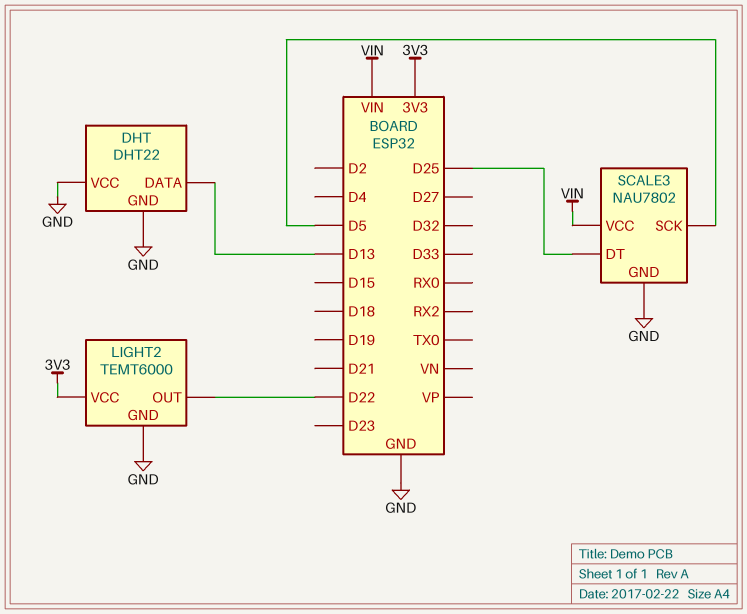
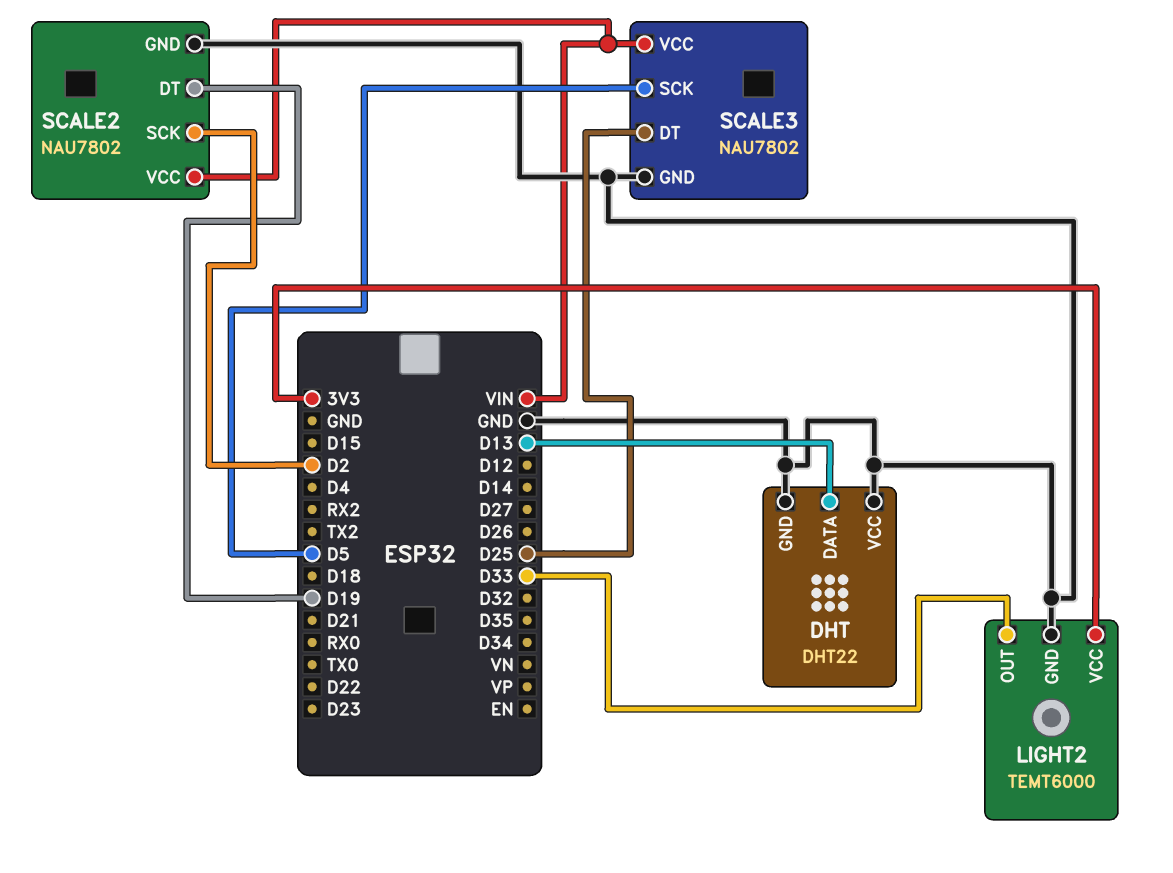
LIGHT2 pin OUT: D22 -> D33
SCALE2: none -> NAU7802
SCALE2 pin DT: none -> D19
SCALE2 pin GND: none -> GND
SCALE2 pin SCK: none -> D2
SCALE2 pin VCC: none -> VIN

